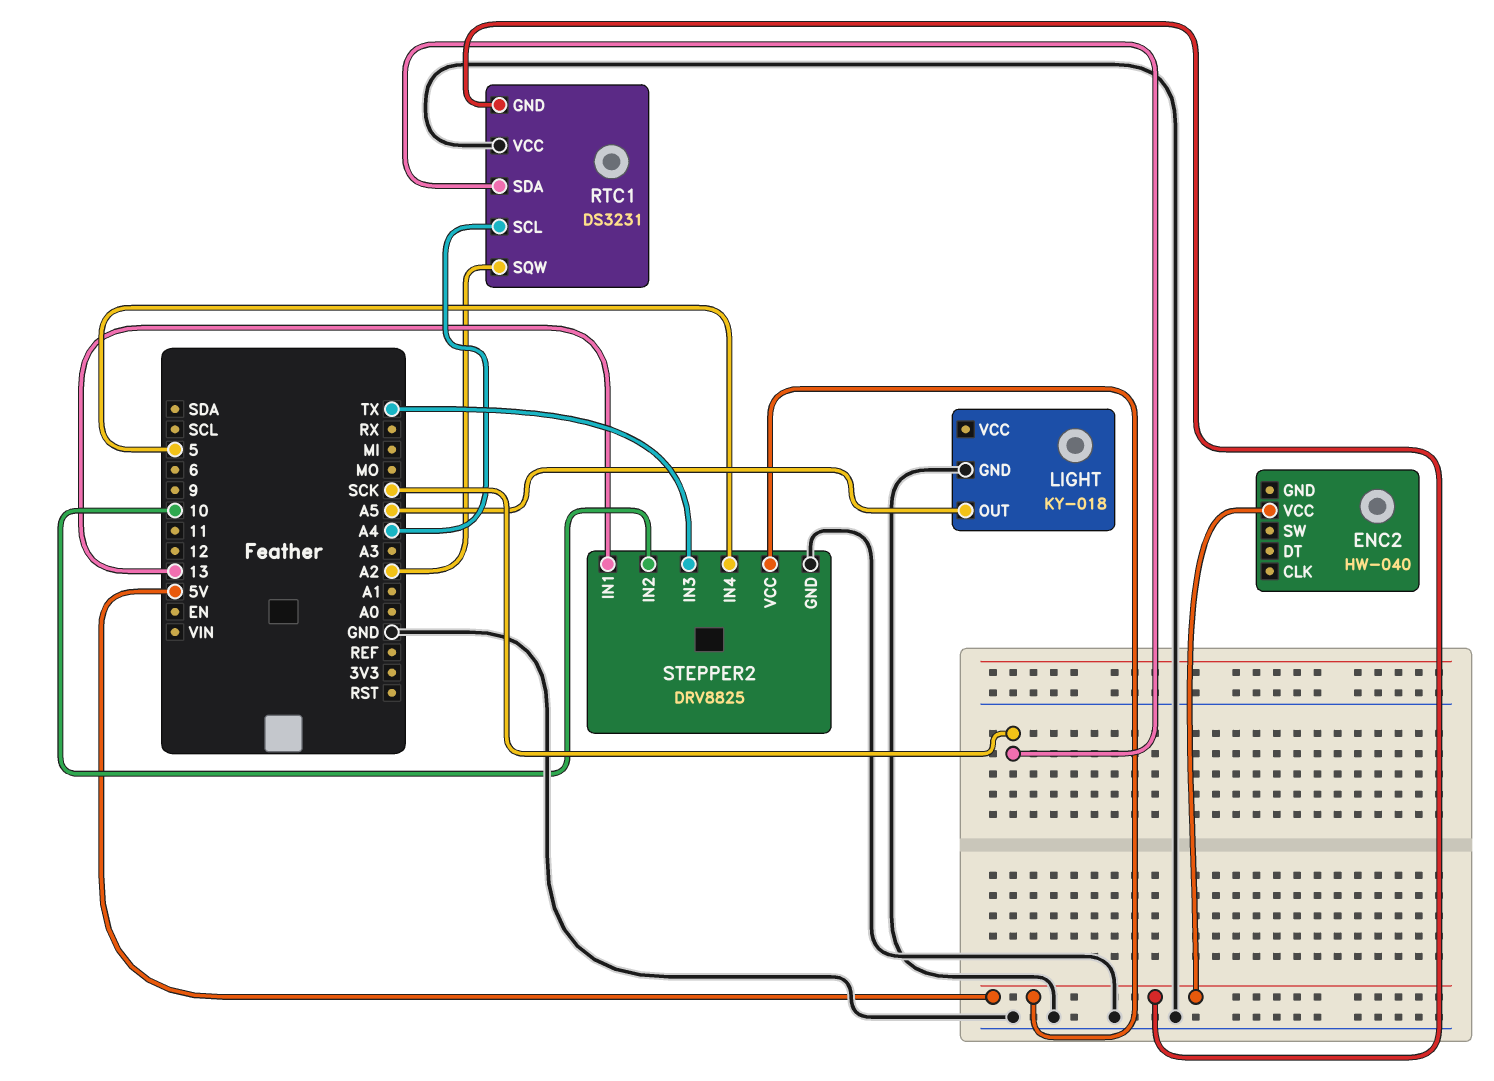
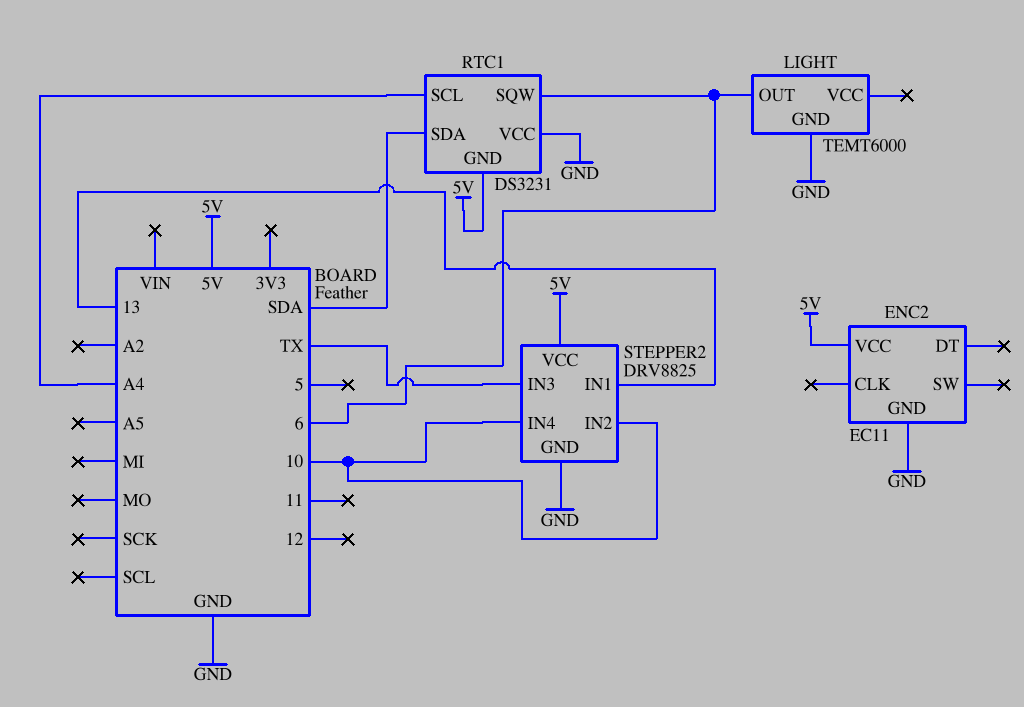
ENC2: HW-040 -> EC11
ENC2 pin GND: none -> GND
LIGHT: KY-018 -> TEMT6000
LIGHT pin OUT: A5 -> 6
RTC1 pin SDA: SCK -> SDA
RTC1 pin SQW: A2 -> 6
STEPPER2 pin IN4: 5 -> 10

